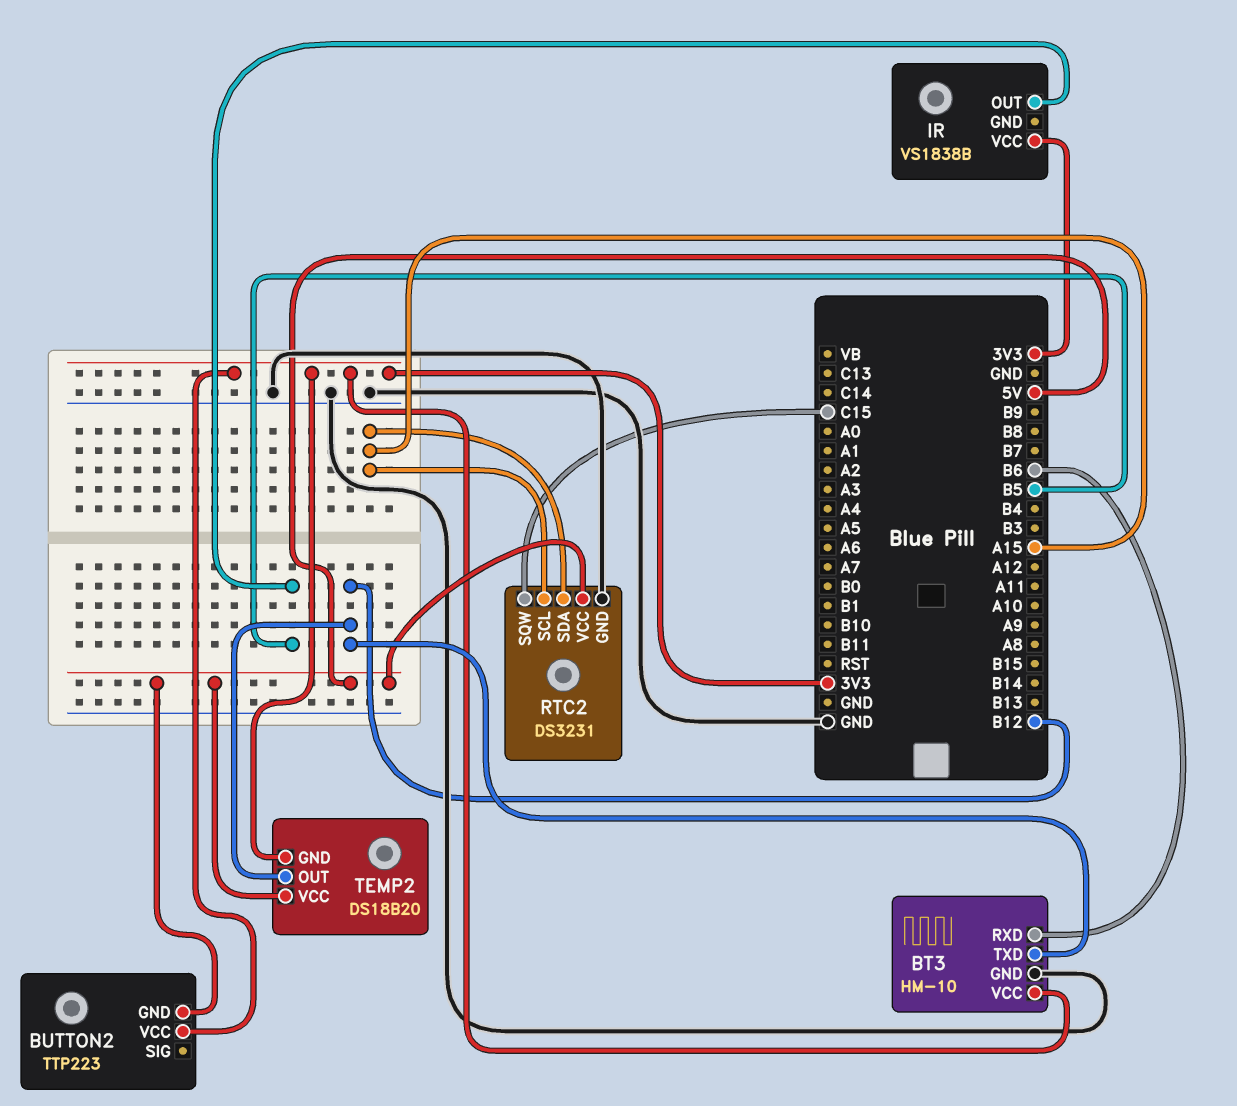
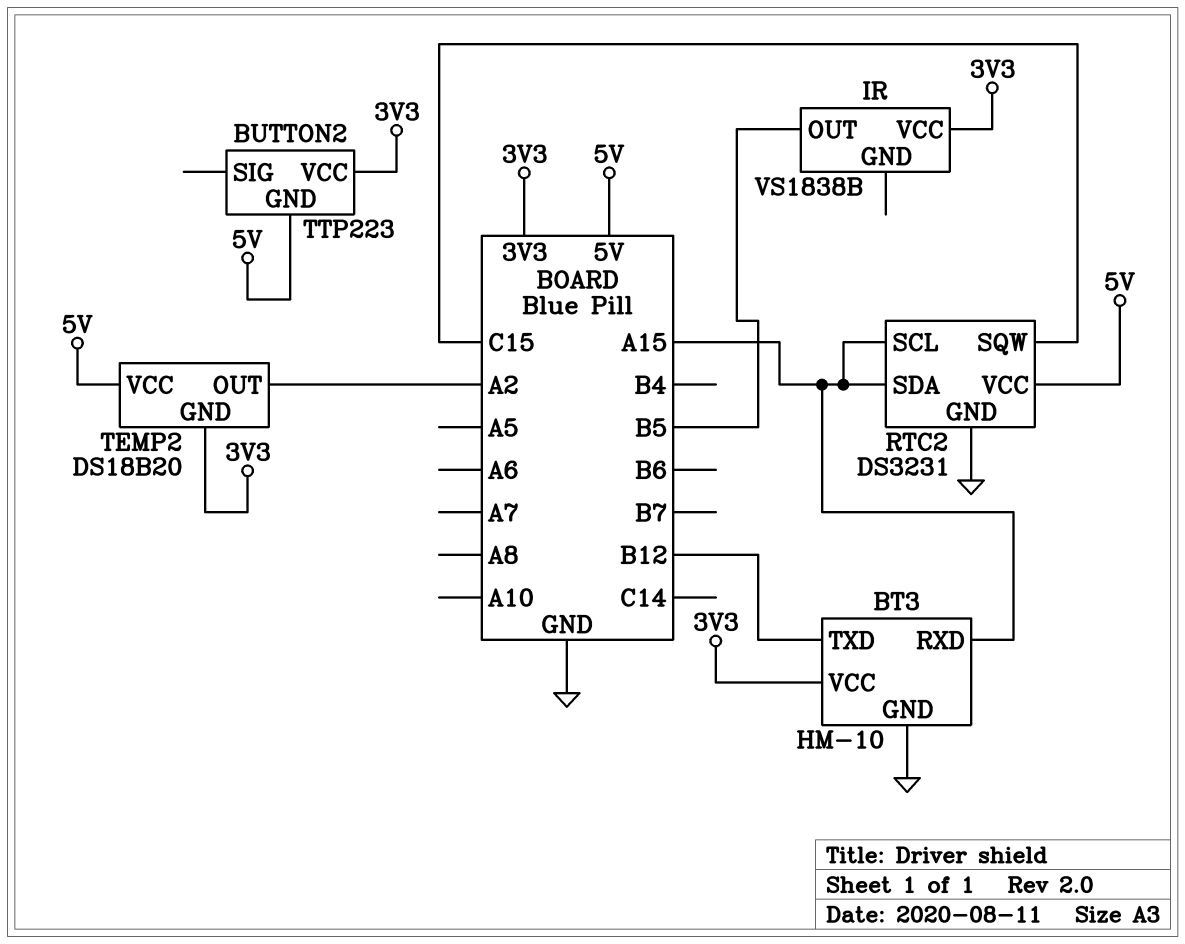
BT3 pin RXD: B6 -> A15
TEMP2 pin OUT: B12 -> A2

